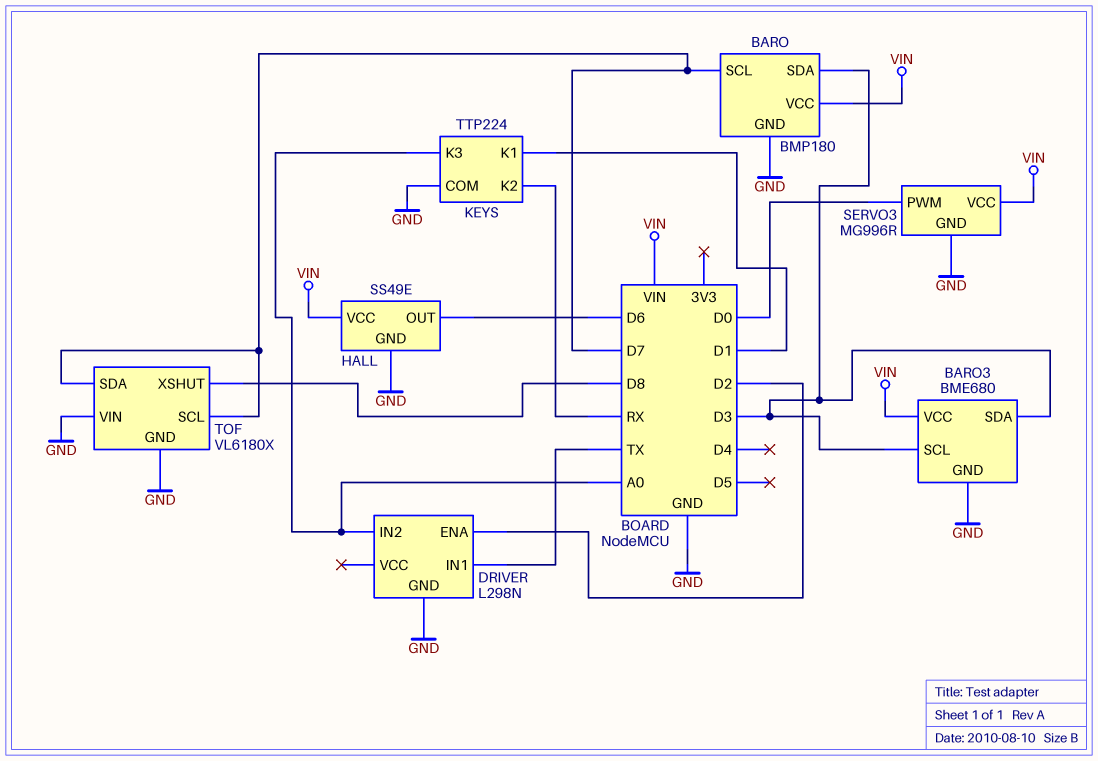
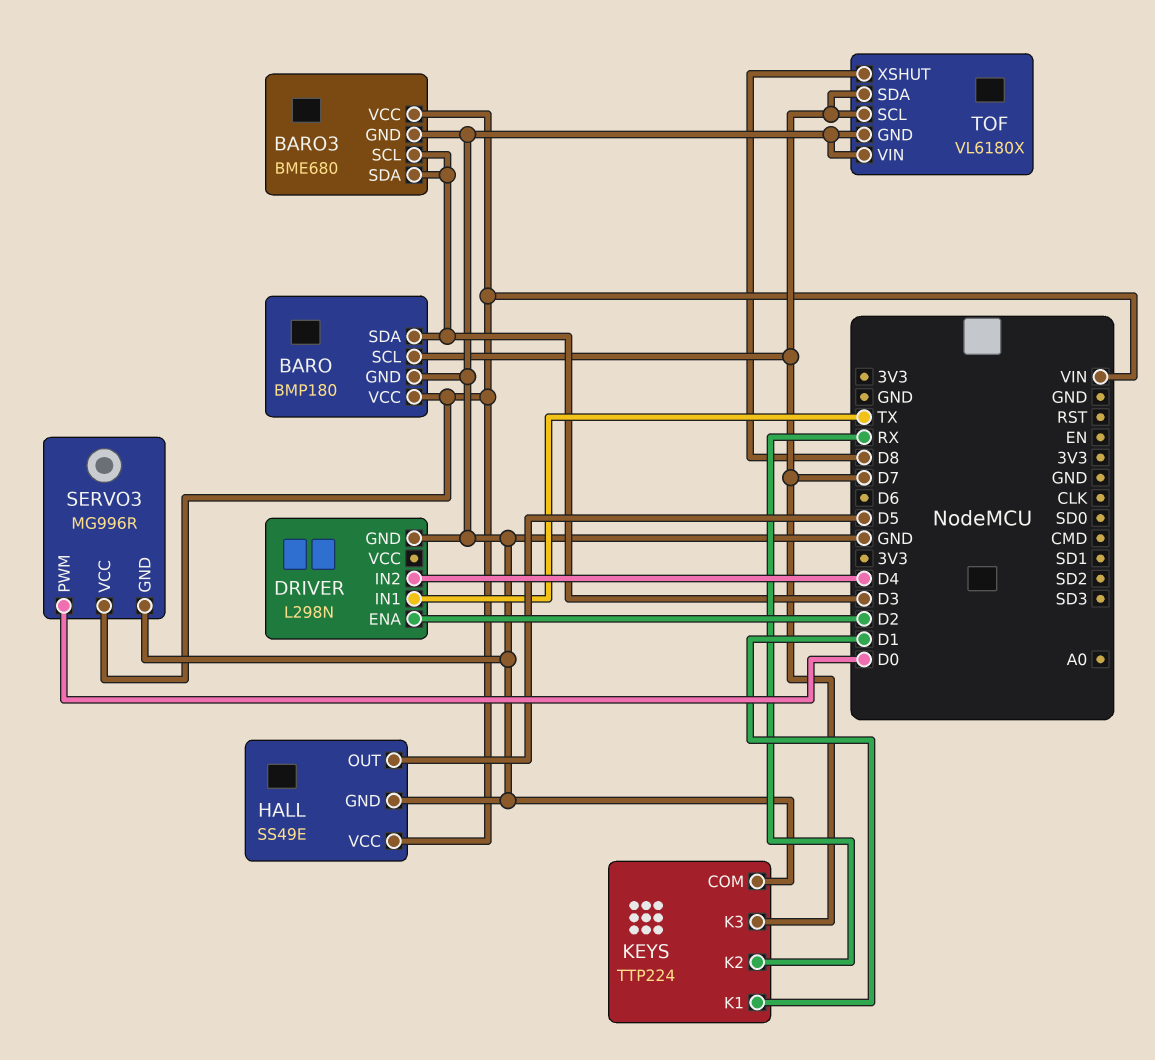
DRIVER pin IN2: A0 -> D4
HALL pin OUT: D6 -> D5
KEYS pin K3: A0 -> D7

